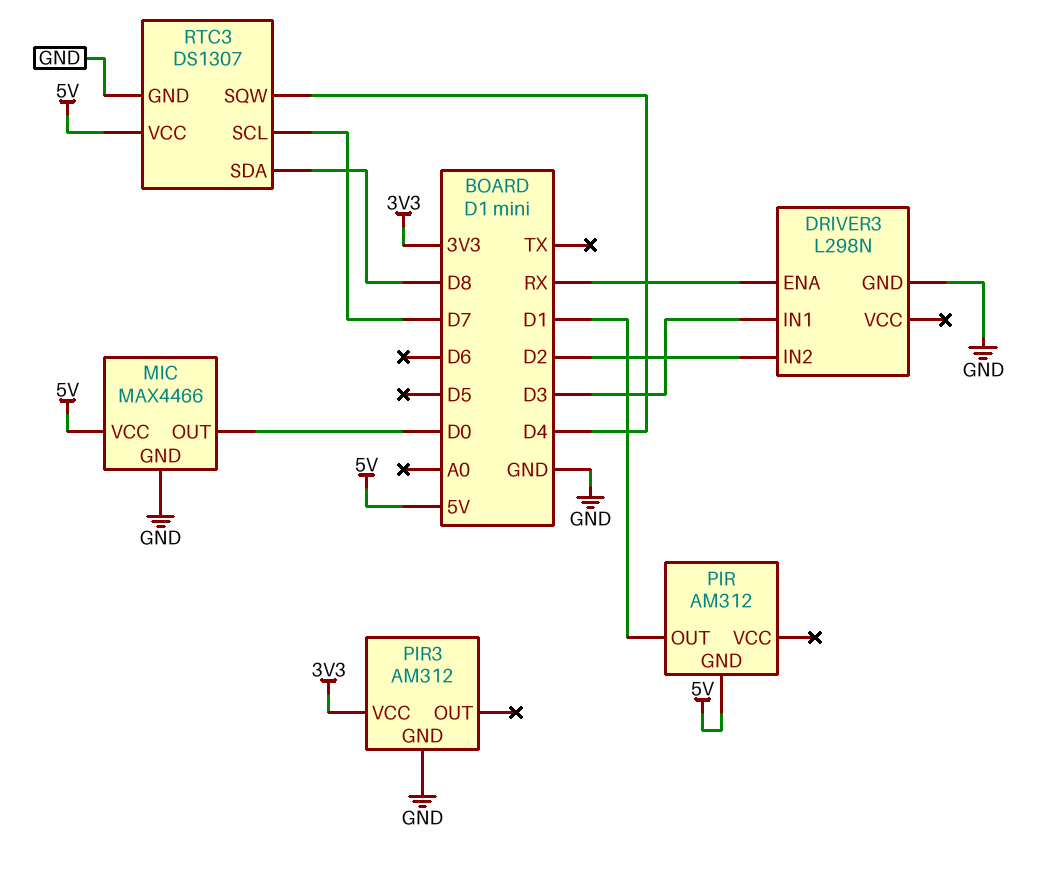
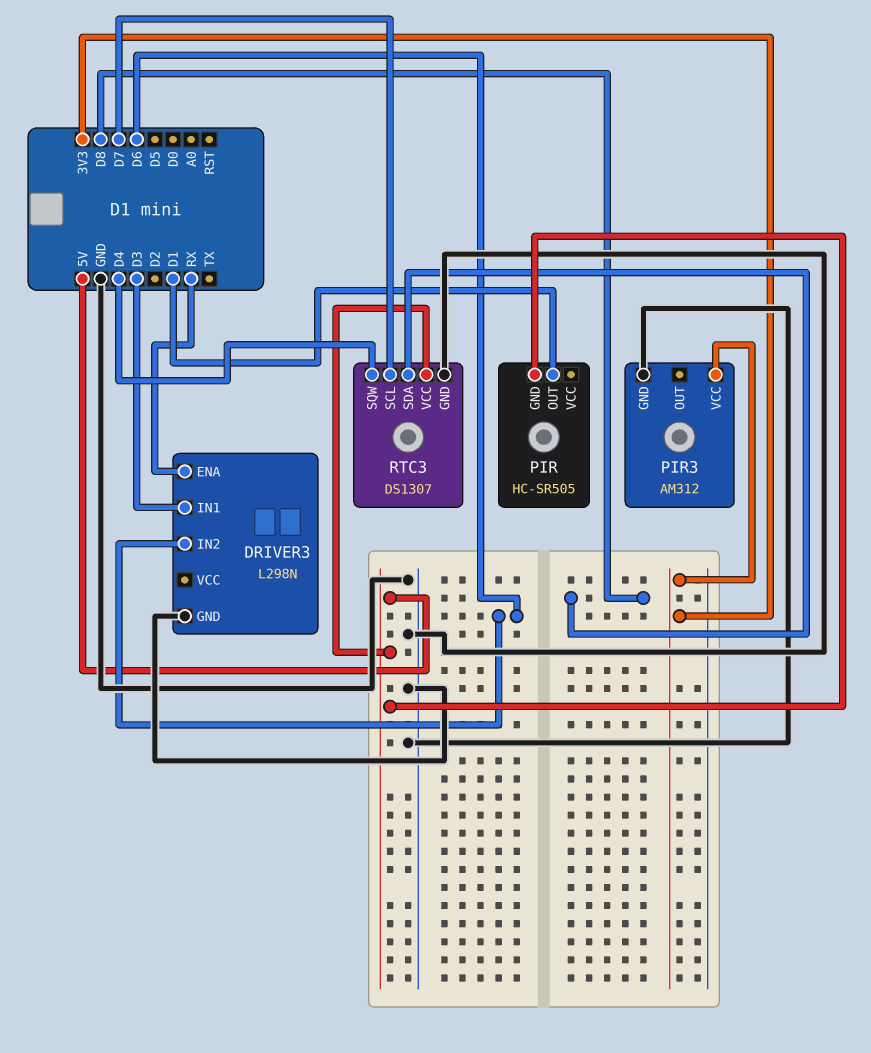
DRIVER3 pin IN2: D2 -> D6
MIC: MAX4466 -> none
MIC pin GND: GND -> none
MIC pin OUT: D0 -> none
MIC pin VCC: 5V -> none
PIR: AM312 -> HC-SR505

